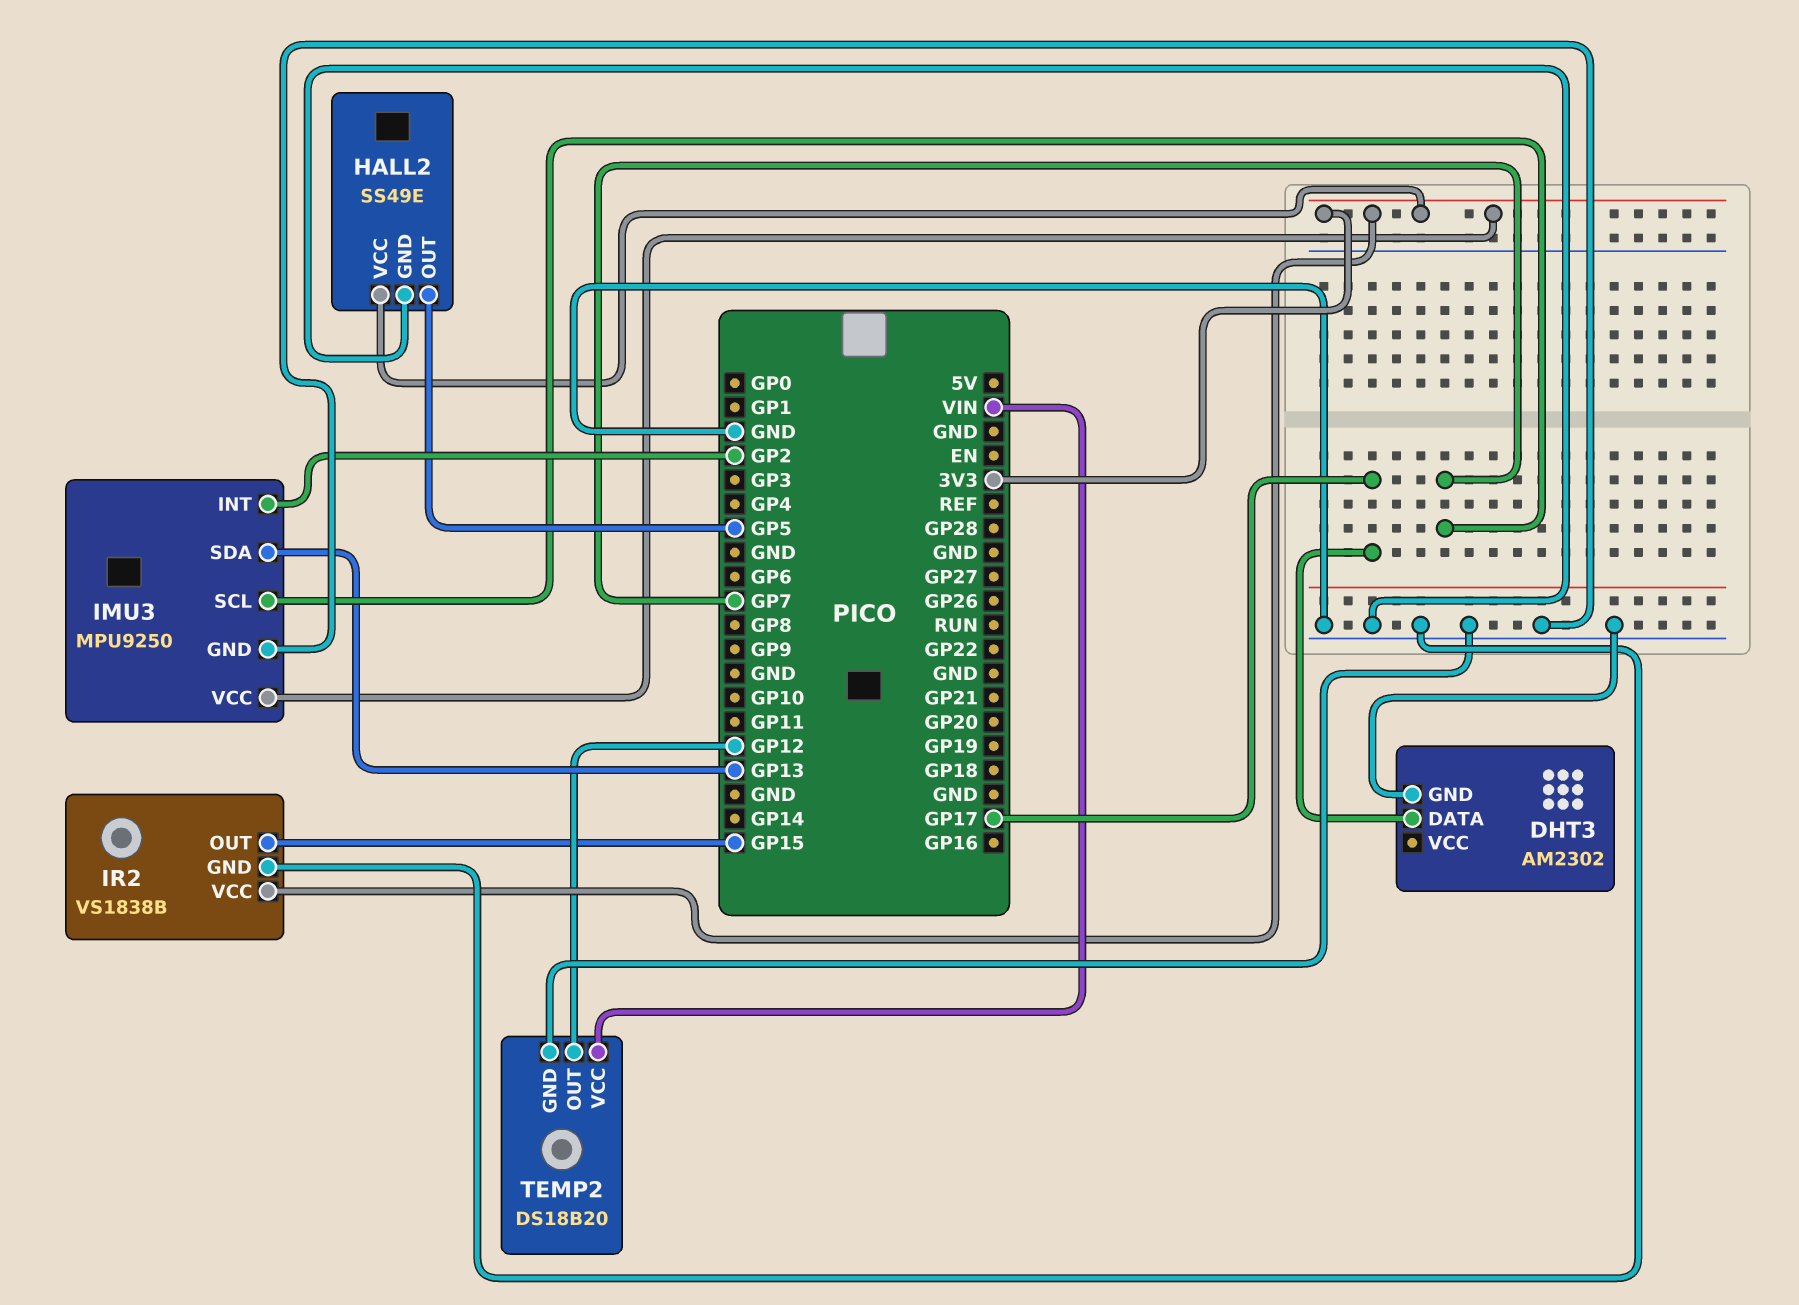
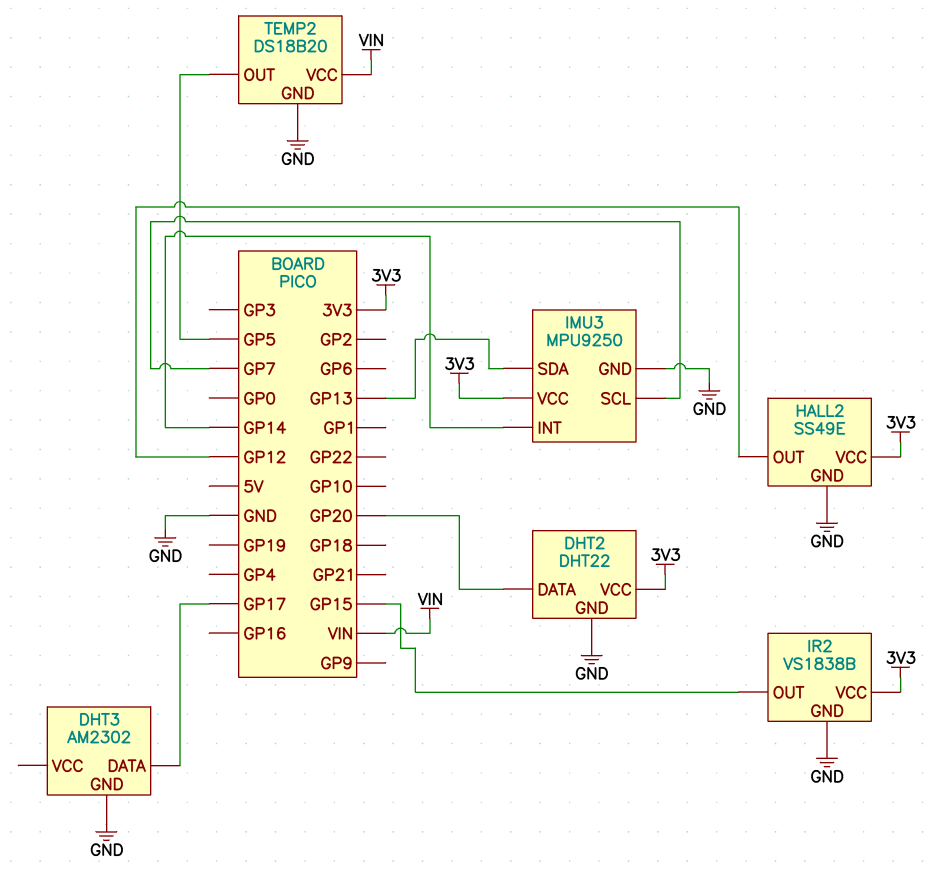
DHT2: none -> DHT22
DHT2 pin DATA: none -> GP20
DHT2 pin GND: none -> GND
DHT2 pin VCC: none -> 3V3
HALL2 pin OUT: GP5 -> GP12
IMU3 pin INT: GP2 -> GP14
TEMP2 pin OUT: GP12 -> GP5

